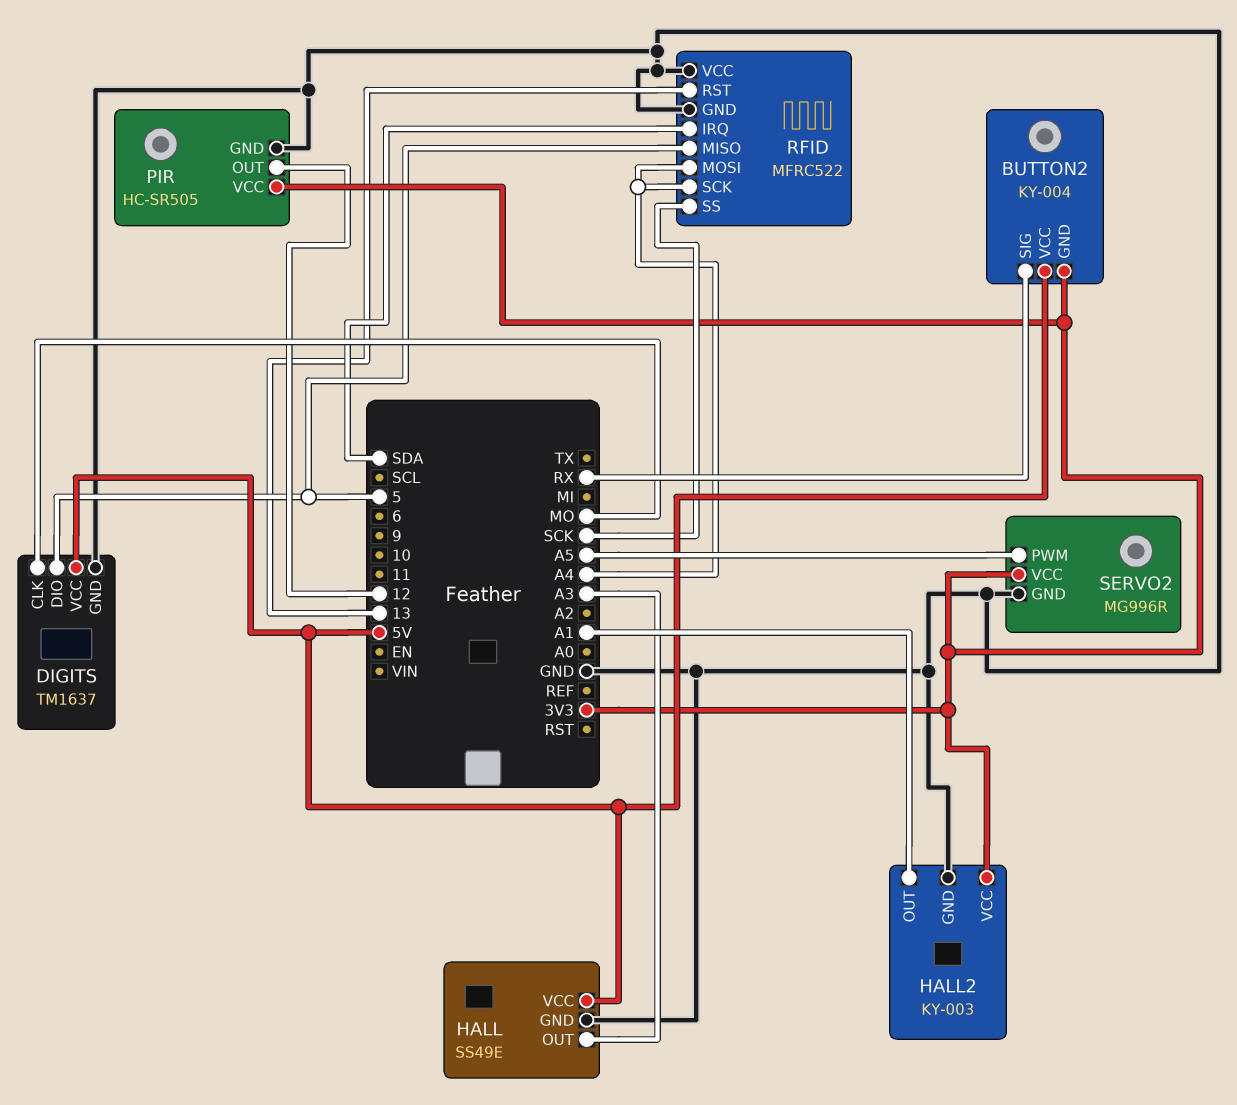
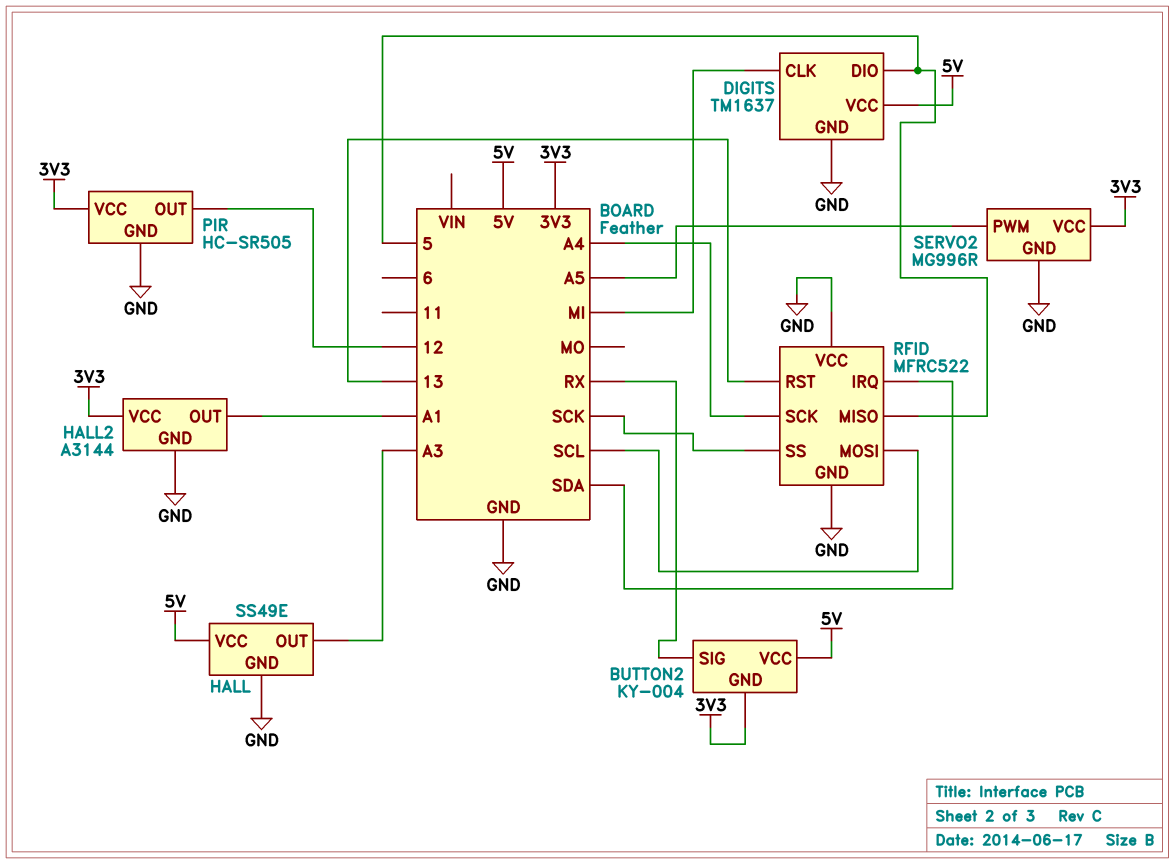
DIGITS pin CLK: MO -> MI
HALL2: KY-003 -> A3144
RFID pin MOSI: A4 -> SCL

